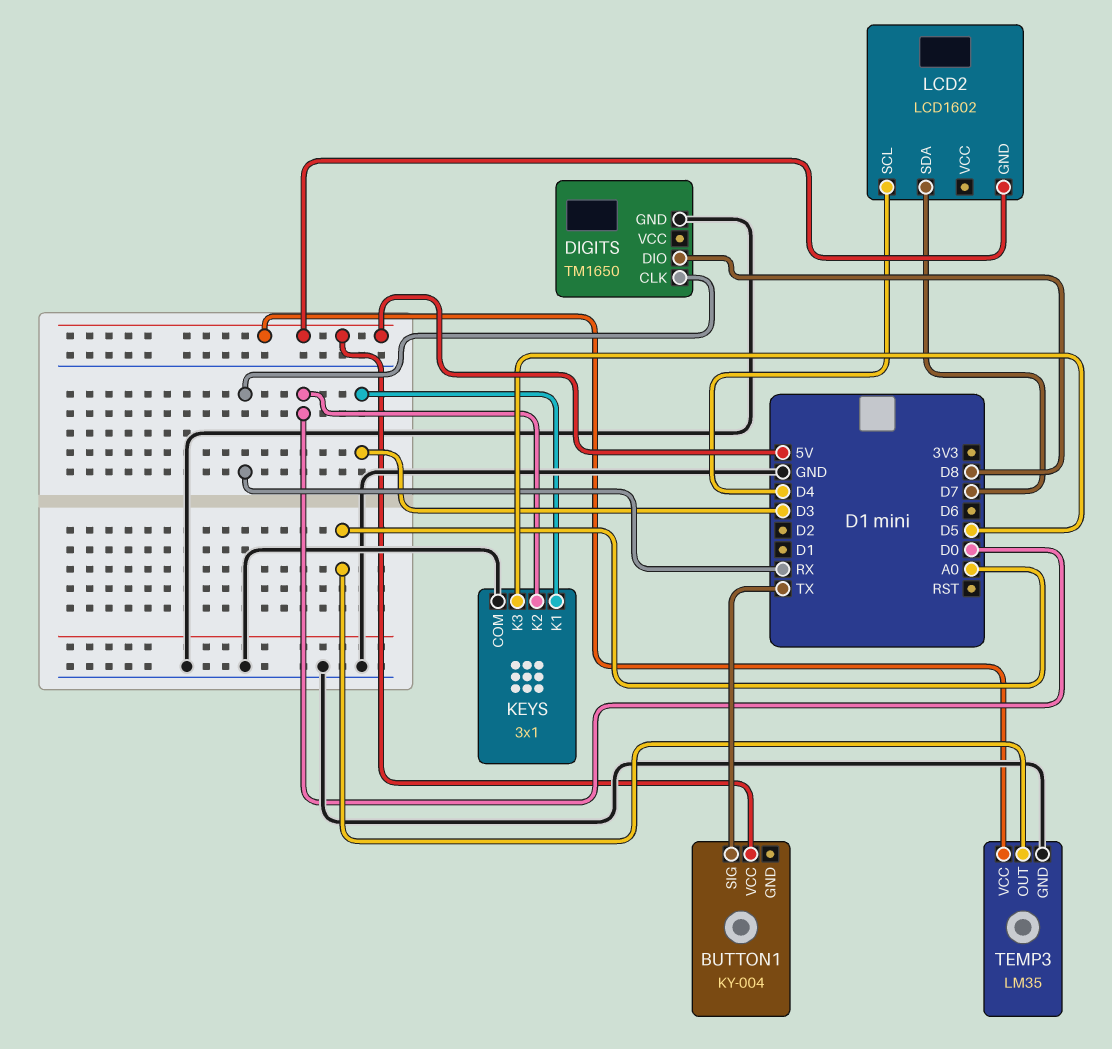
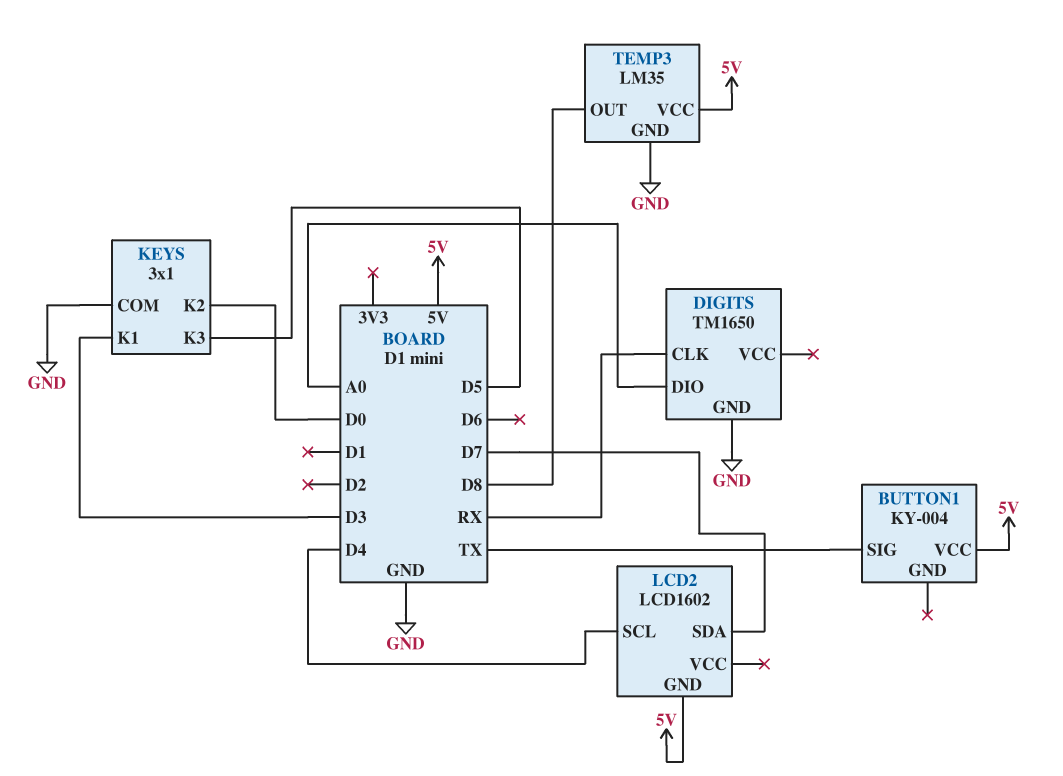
DIGITS pin DIO: D8 -> A0
TEMP3 pin OUT: A0 -> D8

